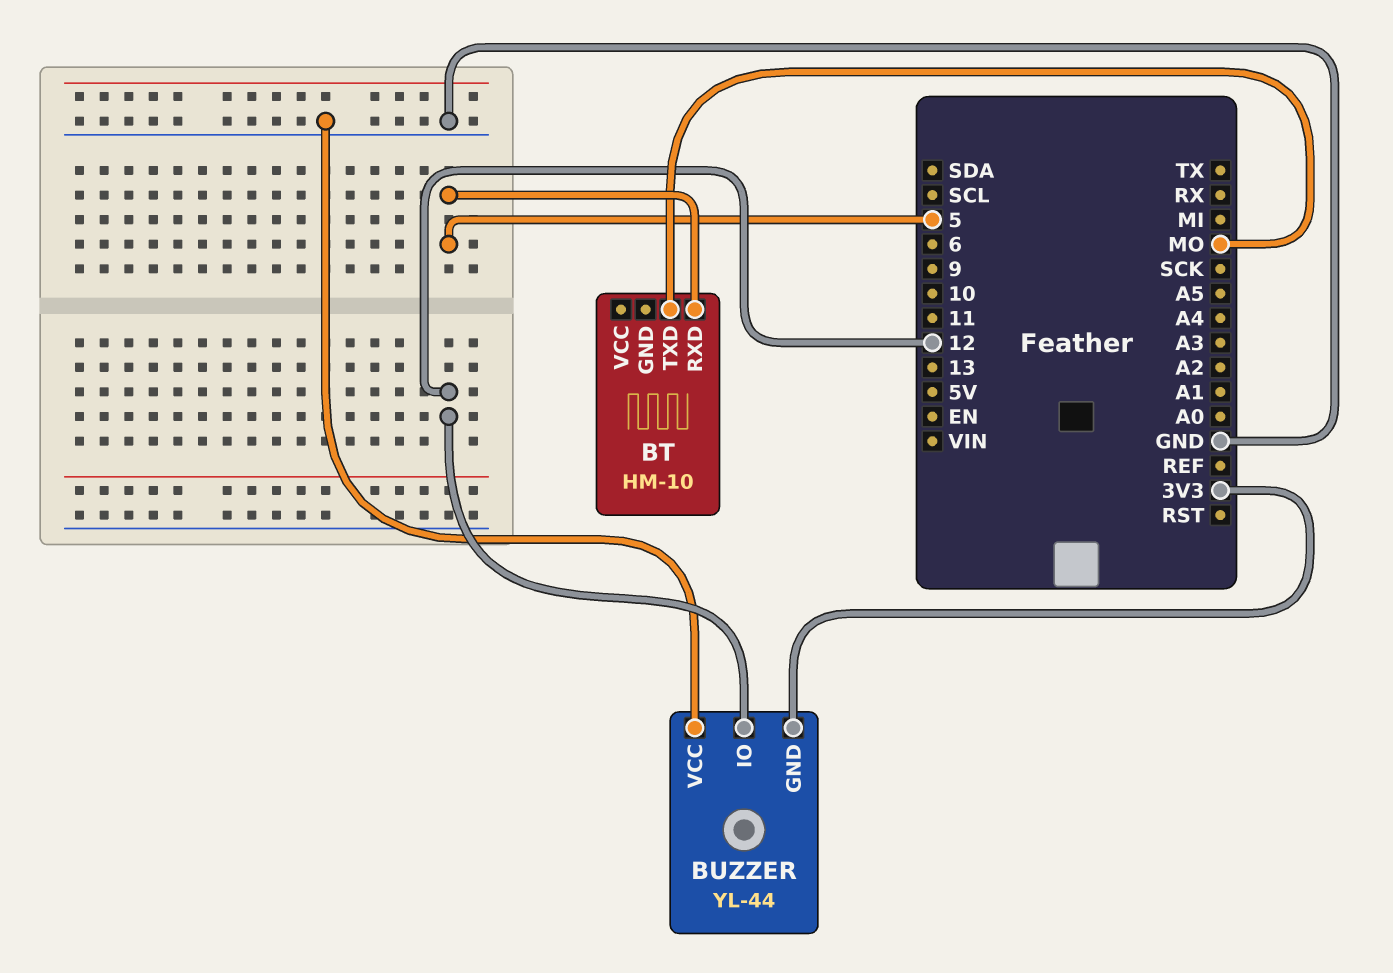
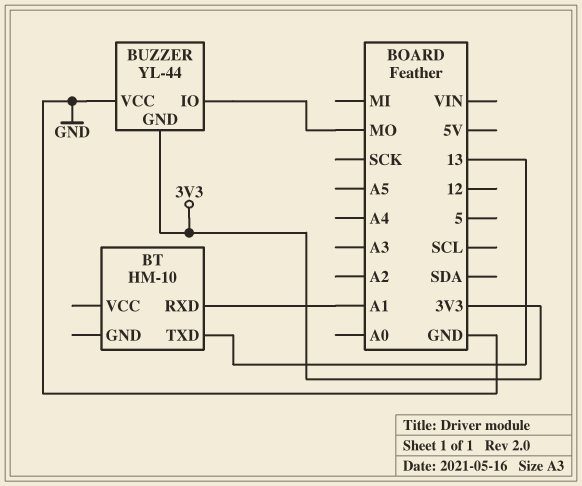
BT pin RXD: 5 -> A1
BT pin TXD: MO -> 13
BUZZER pin IO: 12 -> MO

